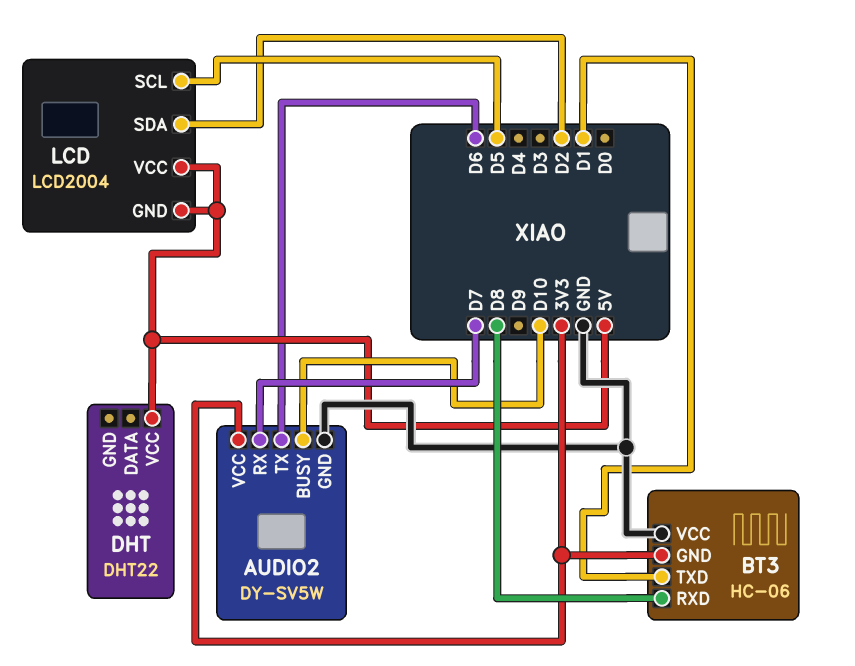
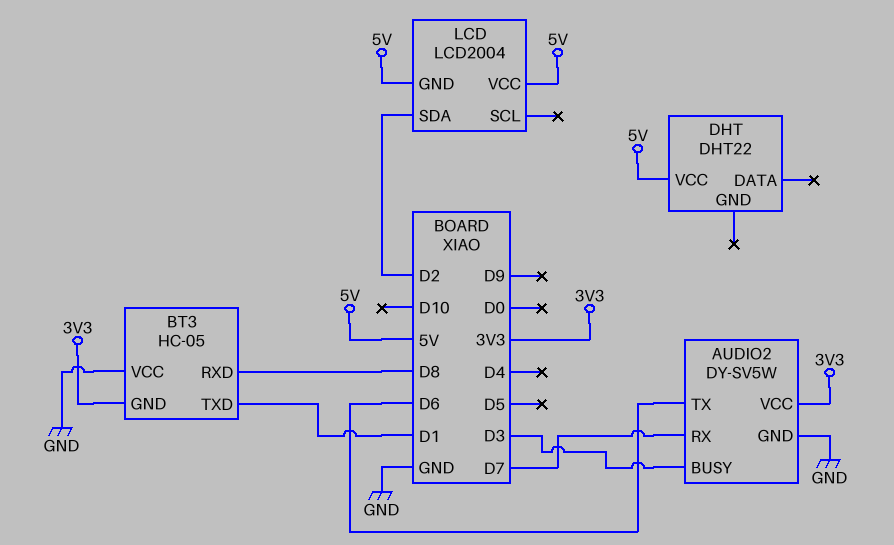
AUDIO2 pin BUSY: D10 -> D3
BT3: HC-06 -> HC-05
LCD pin SCL: D5 -> none

